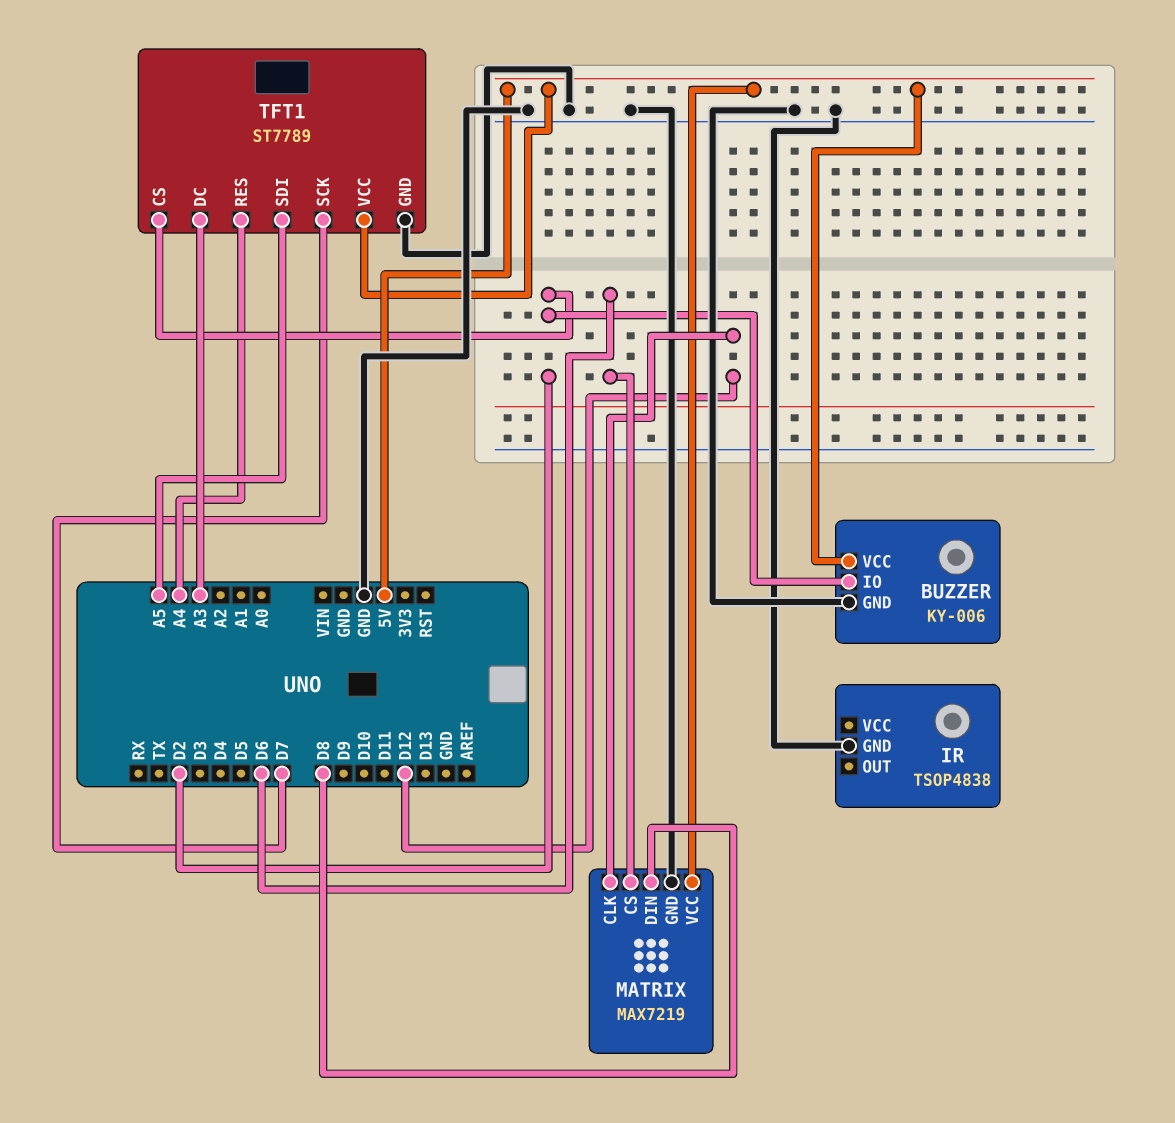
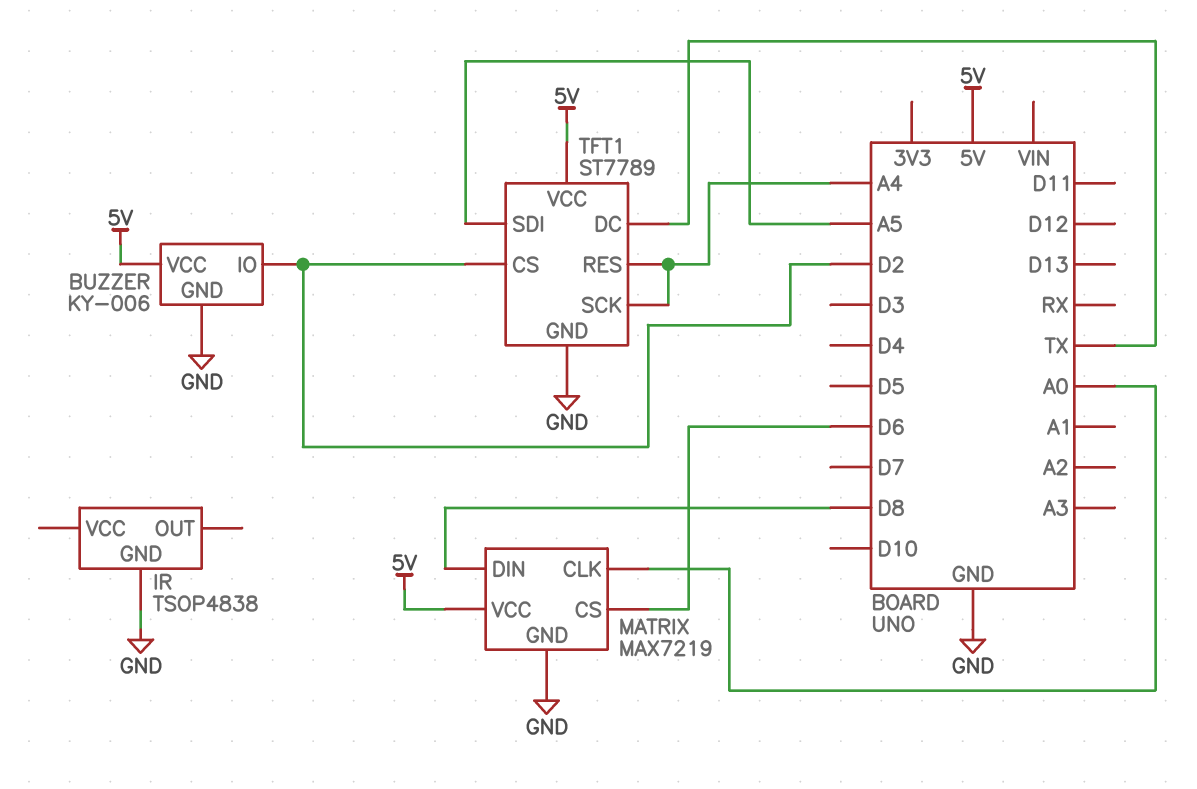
MATRIX pin CLK: D12 -> A0
TFT1 pin DC: A3 -> TX
TFT1 pin SCK: D7 -> A4

